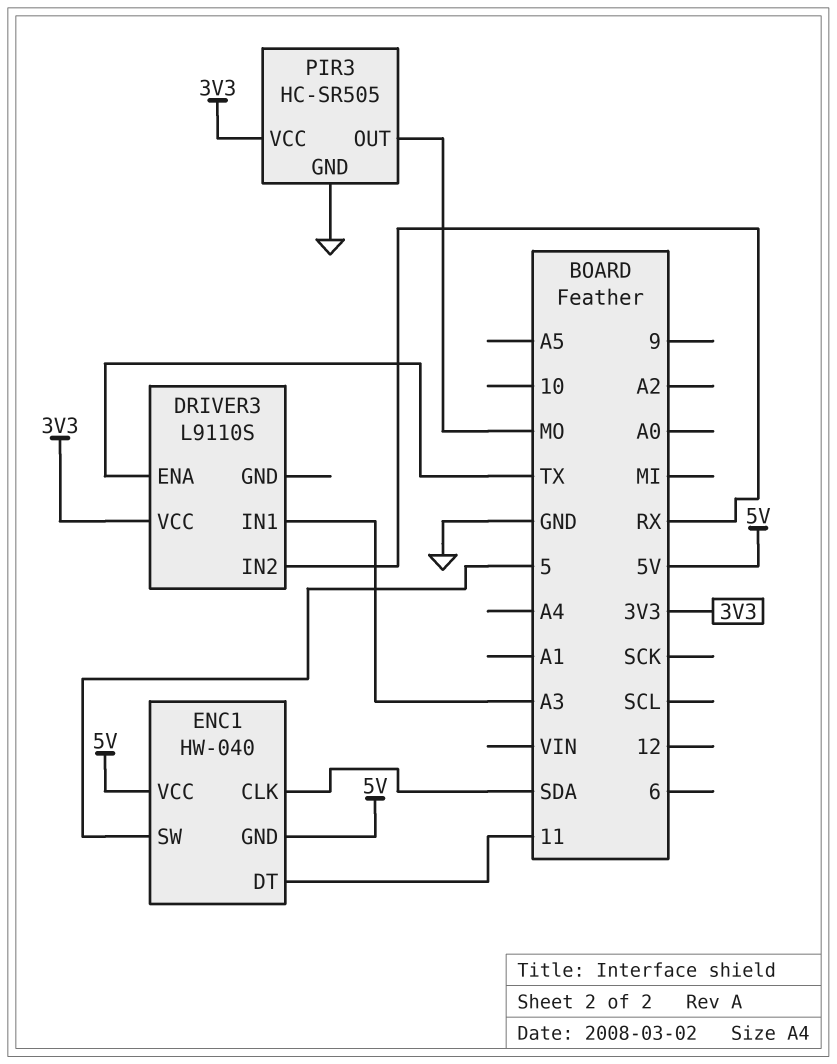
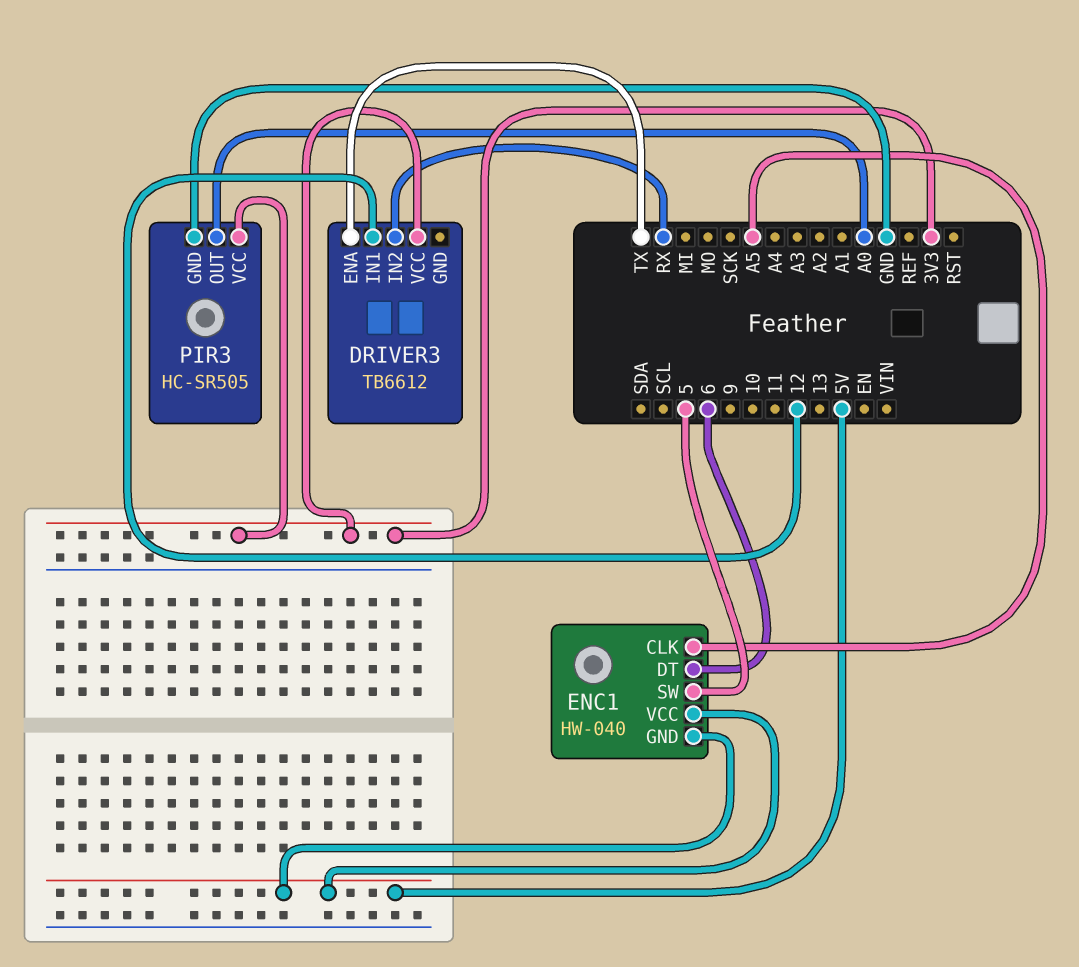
DRIVER3: L9110S -> TB6612
DRIVER3 pin IN1: A3 -> 12
ENC1 pin CLK: SDA -> A5
ENC1 pin DT: 11 -> 6
PIR3 pin OUT: MO -> A0

